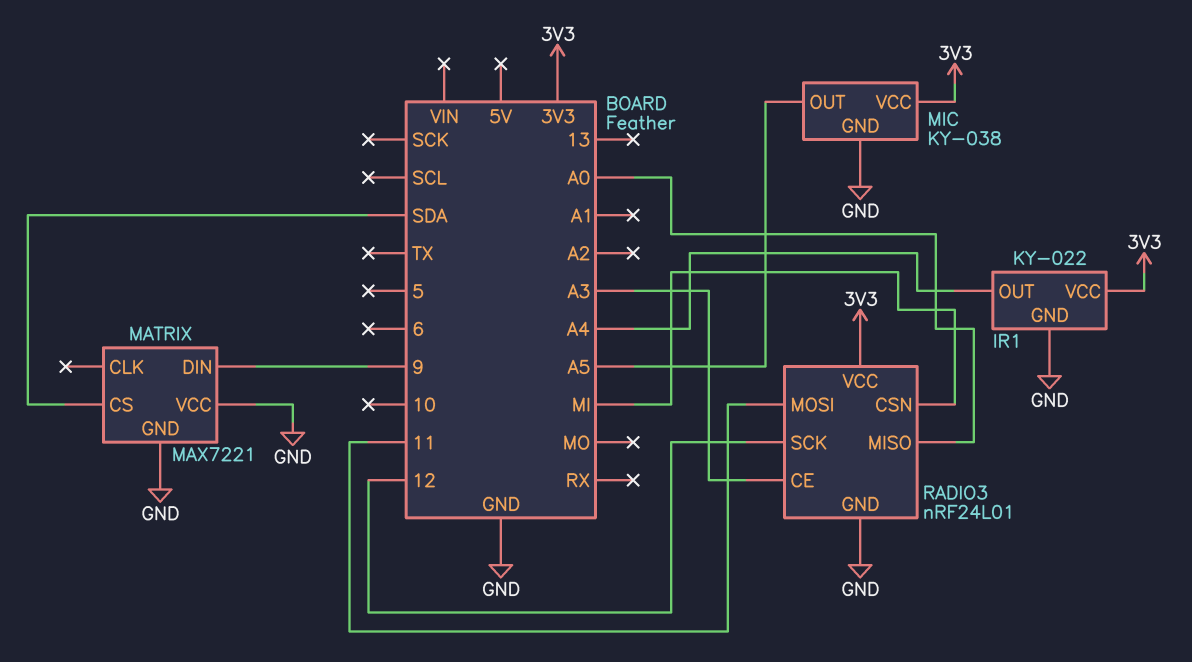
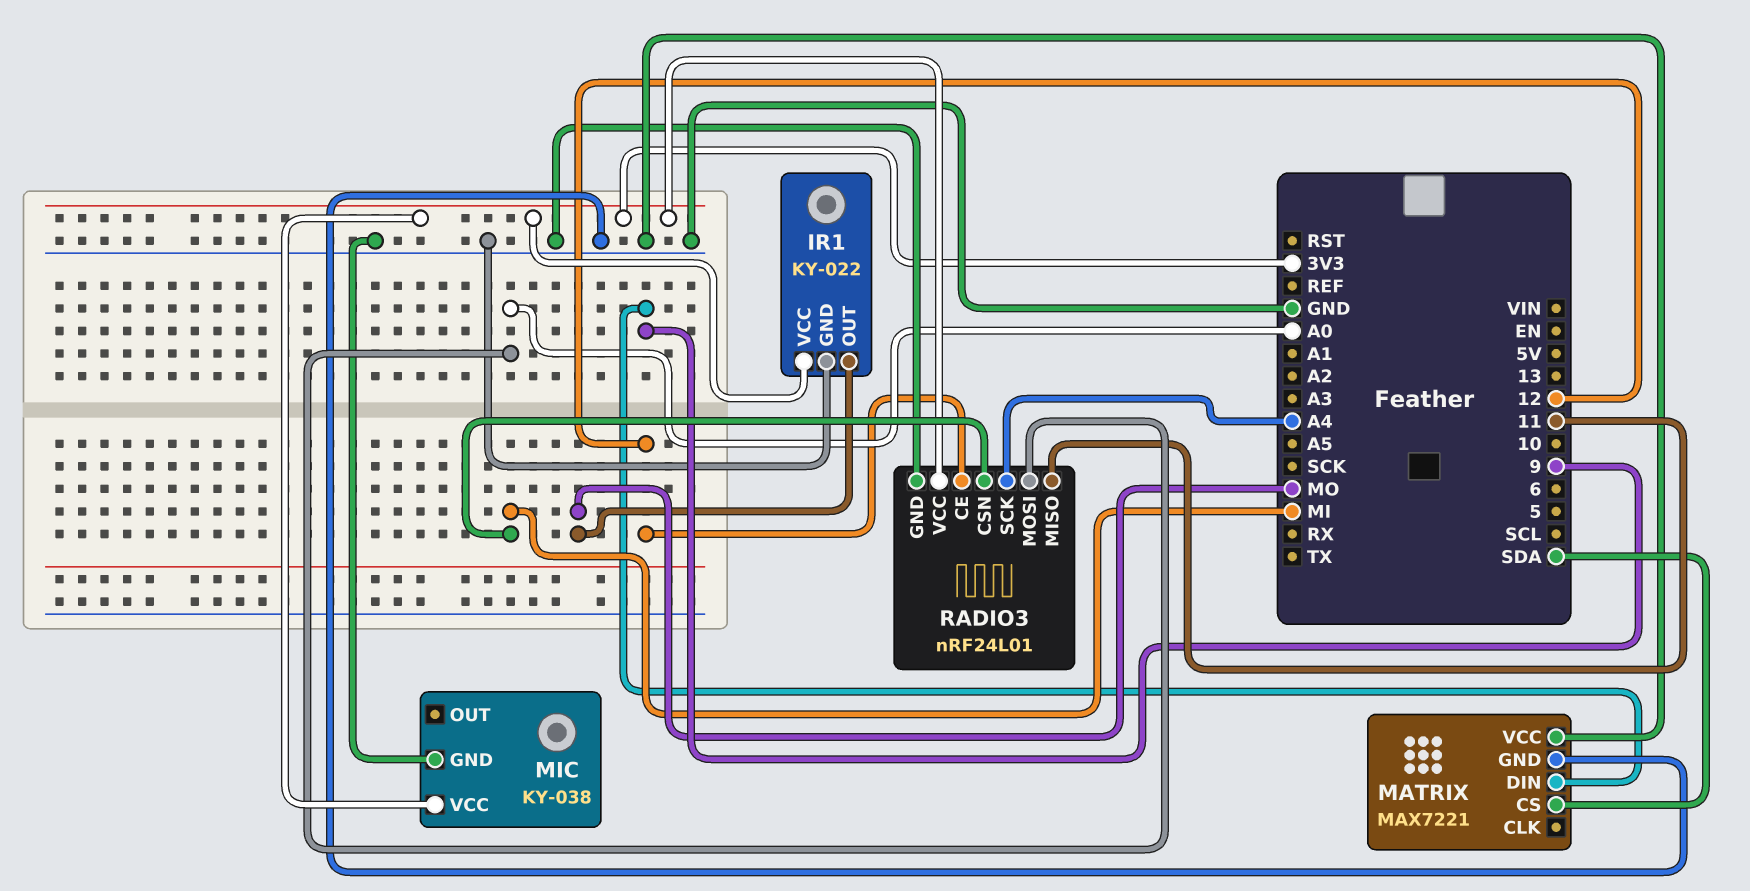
IR1 pin OUT: A4 -> MO
MIC pin OUT: A5 -> none
RADIO3 pin CE: A3 -> 12
RADIO3 pin MISO: A0 -> 11
RADIO3 pin MOSI: 11 -> A0
RADIO3 pin SCK: 12 -> A4

